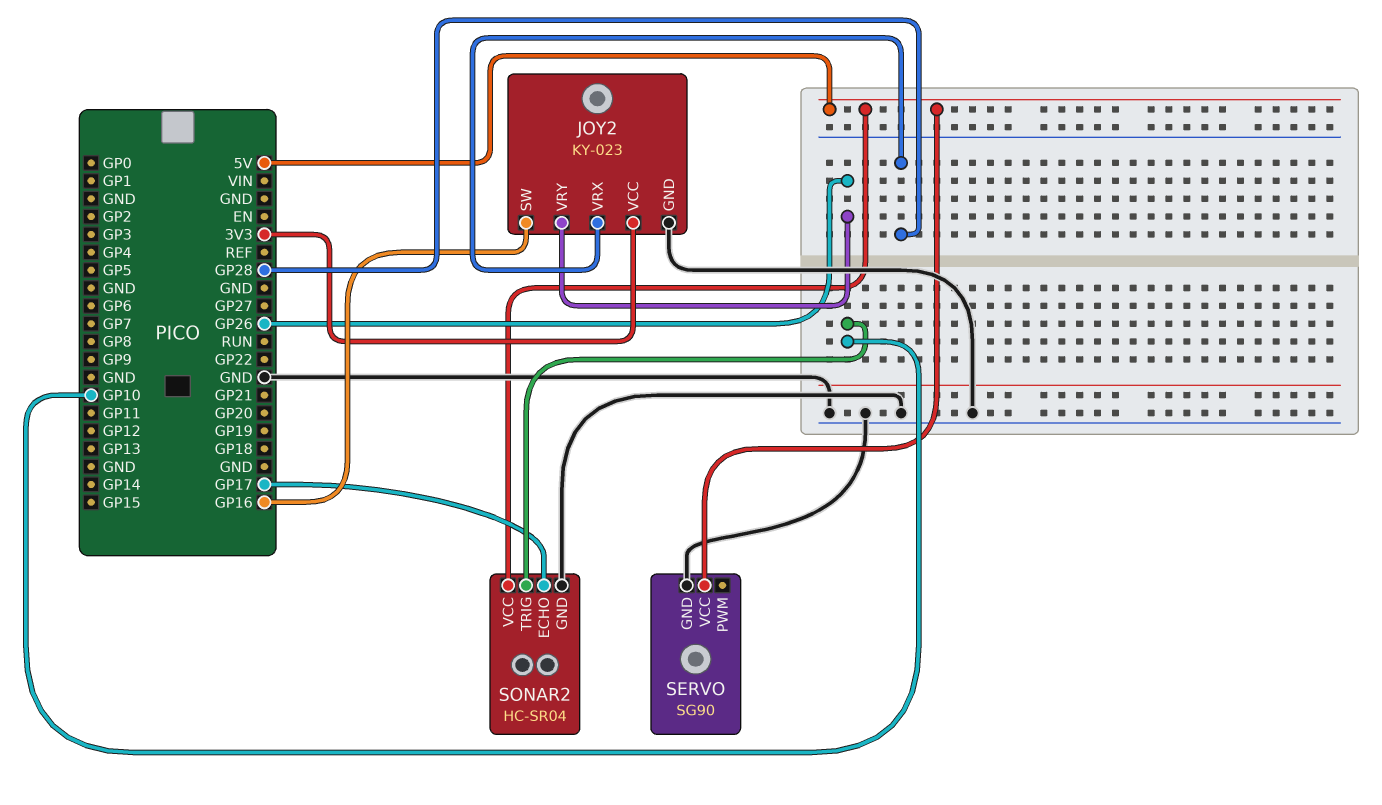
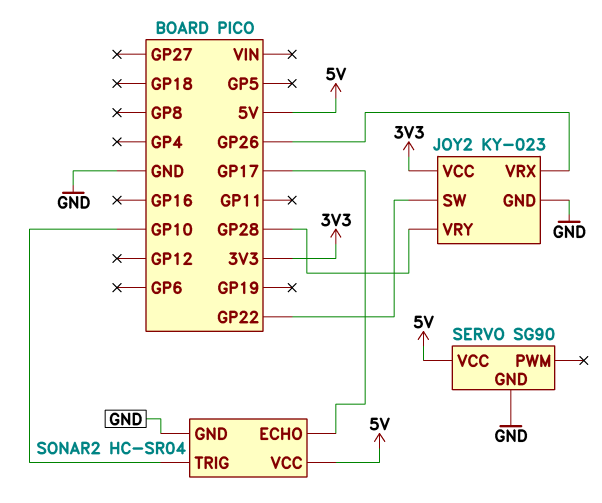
JOY2 pin SW: GP16 -> GP22
JOY2 pin VRX: GP28 -> GP26
JOY2 pin VRY: GP26 -> GP28

